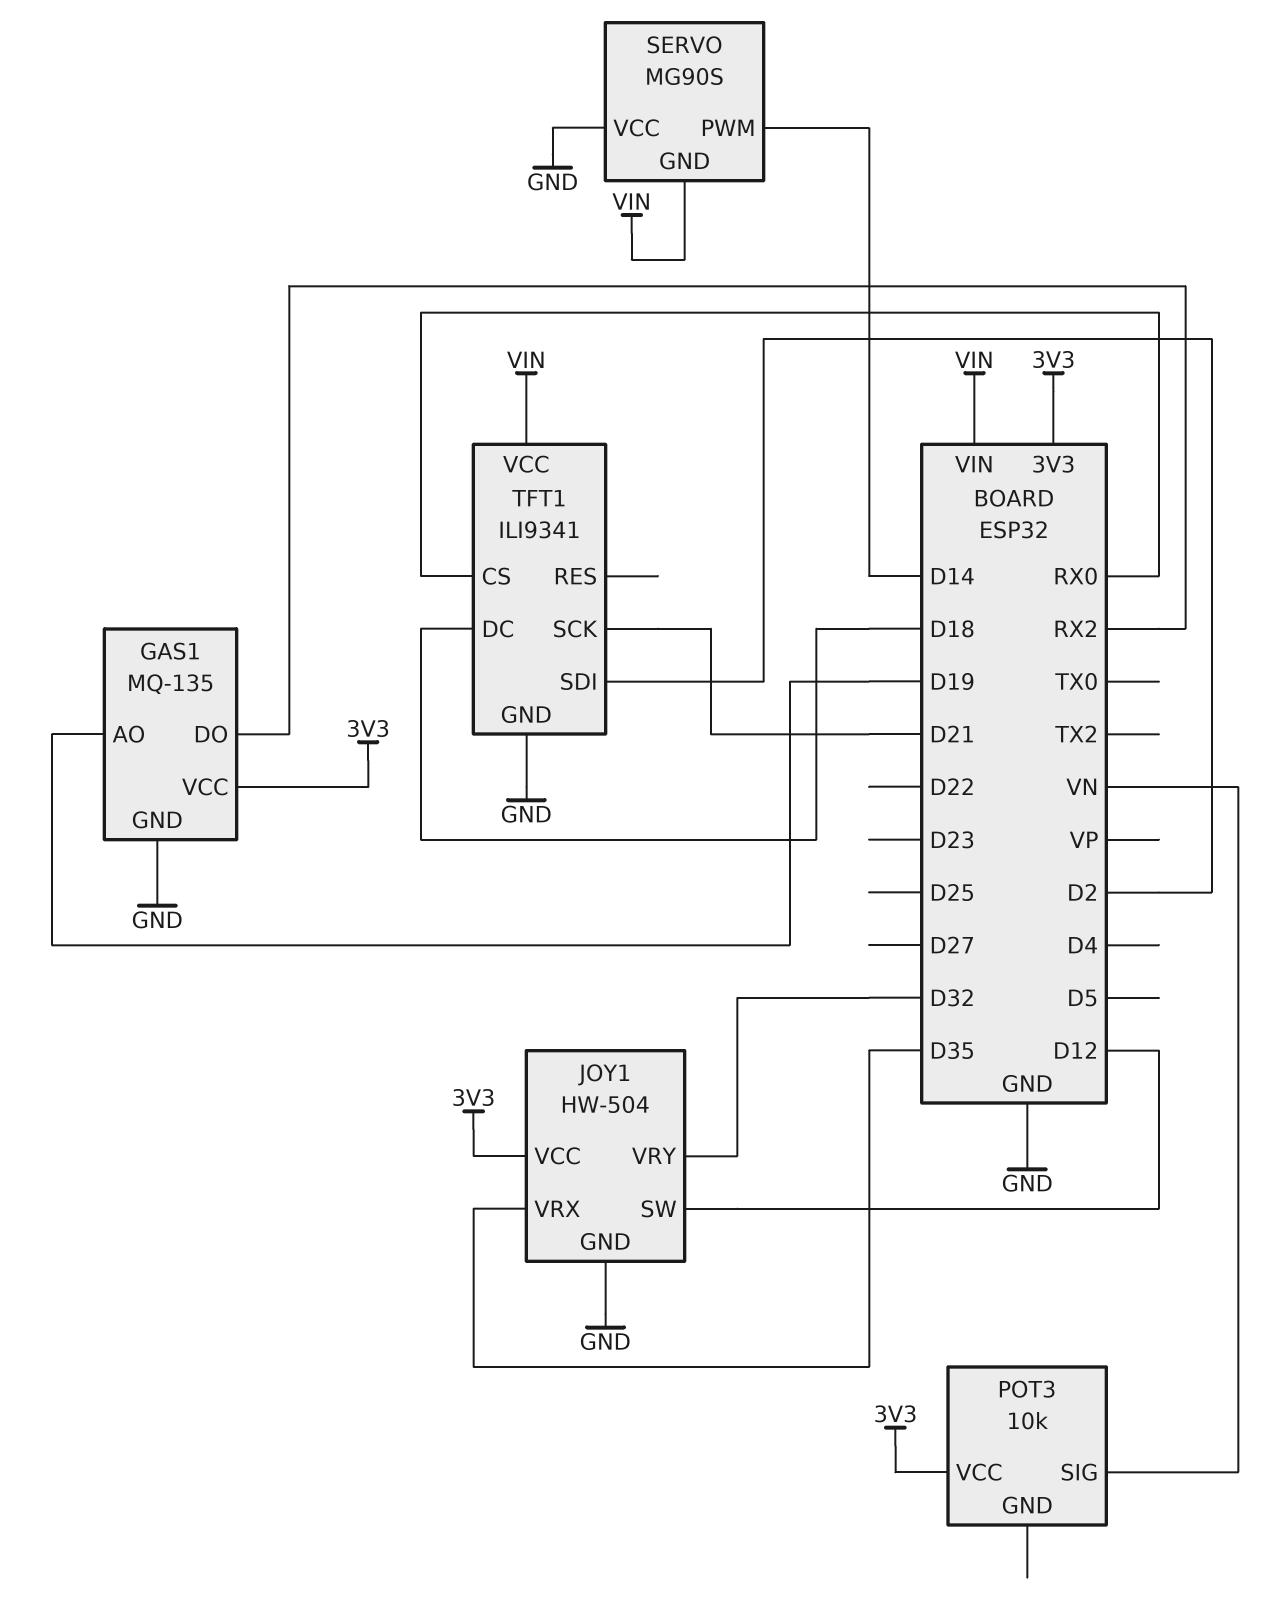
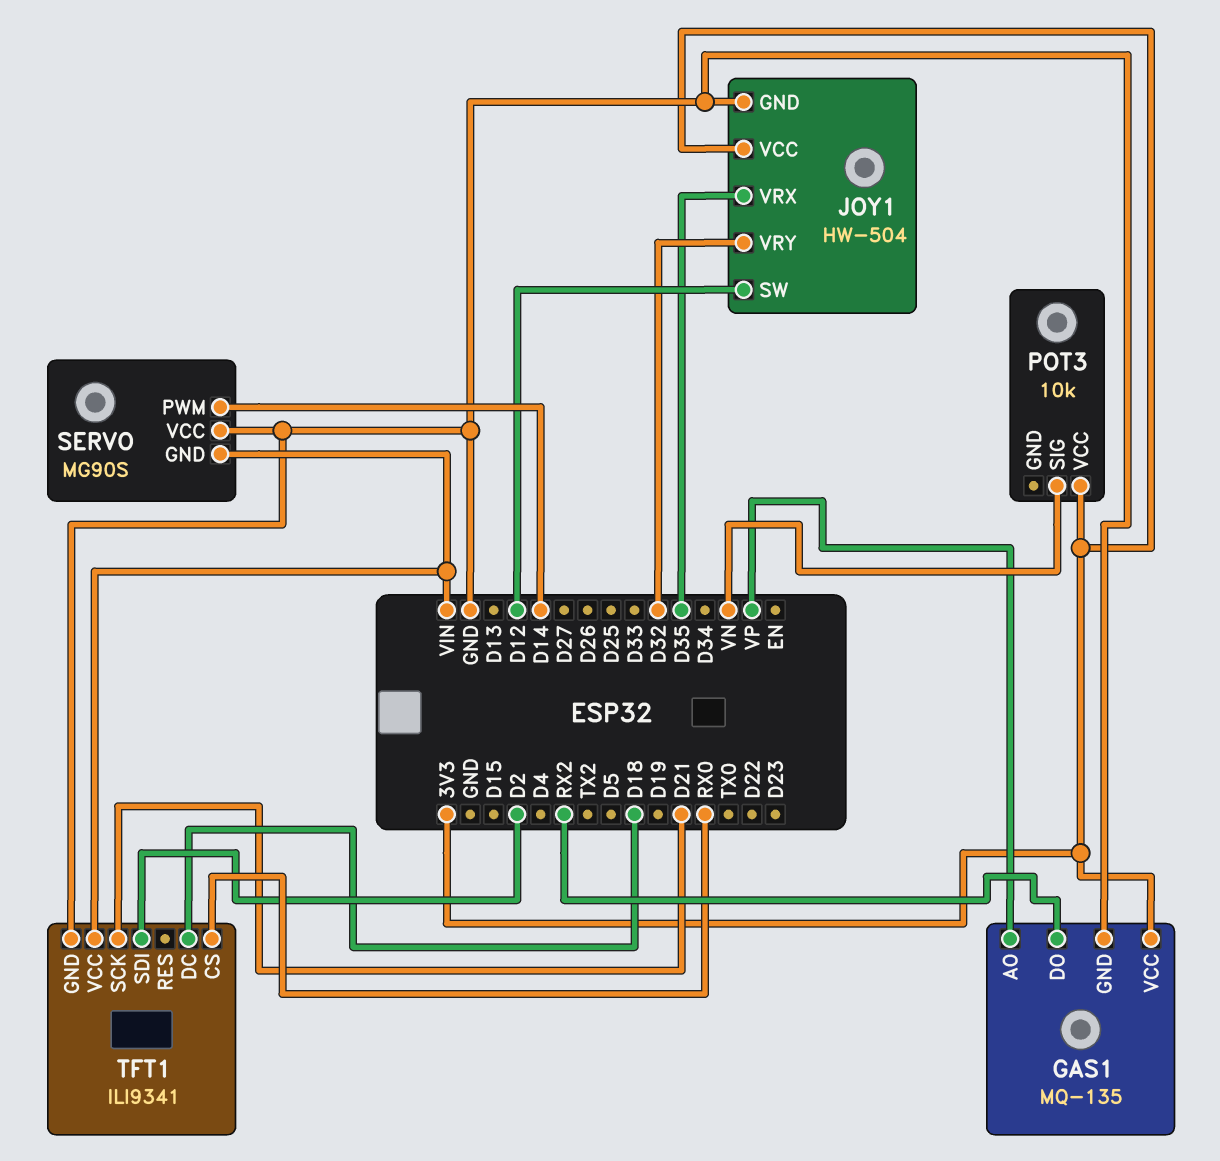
GAS1 pin AO: D19 -> VP

